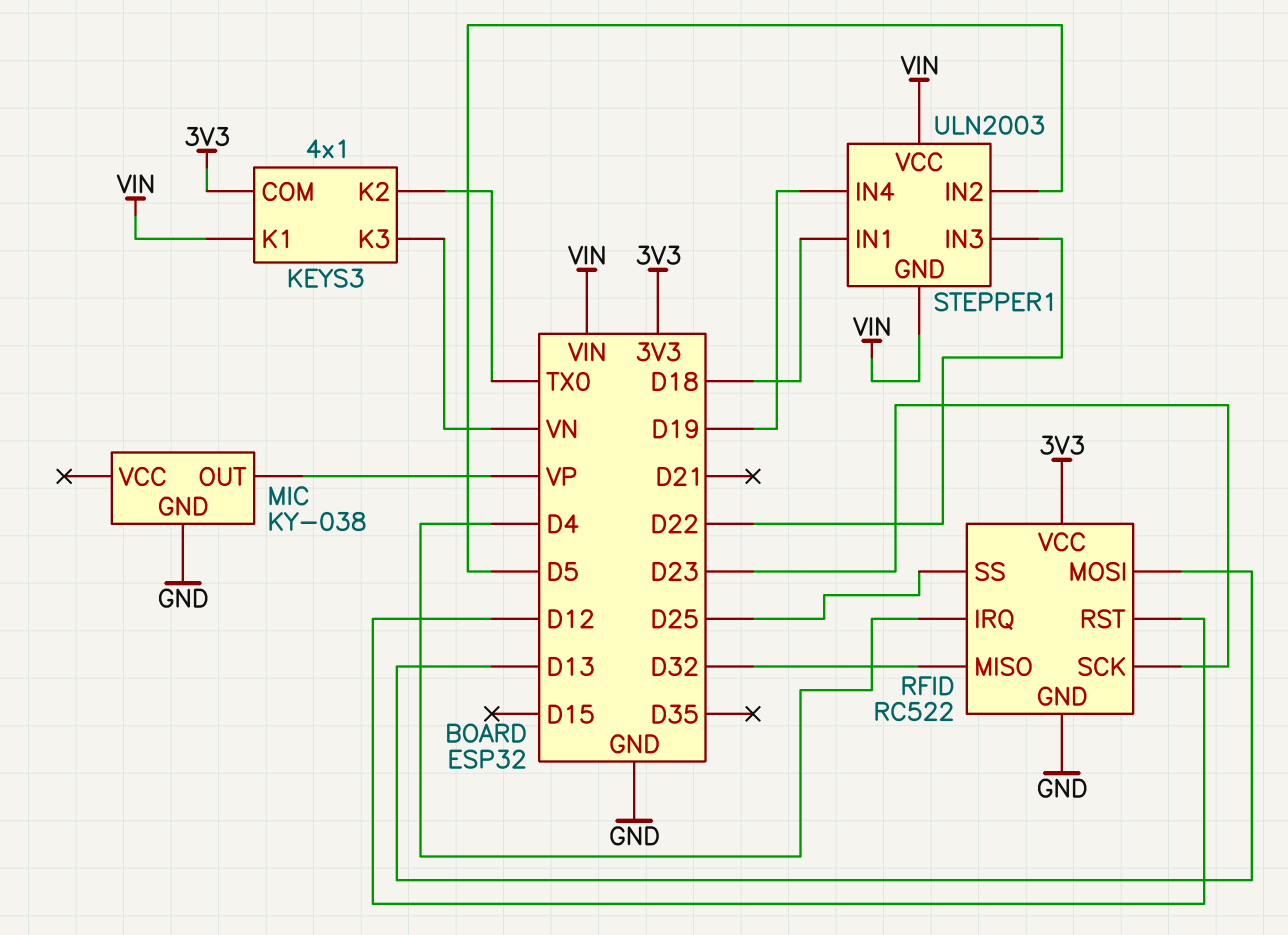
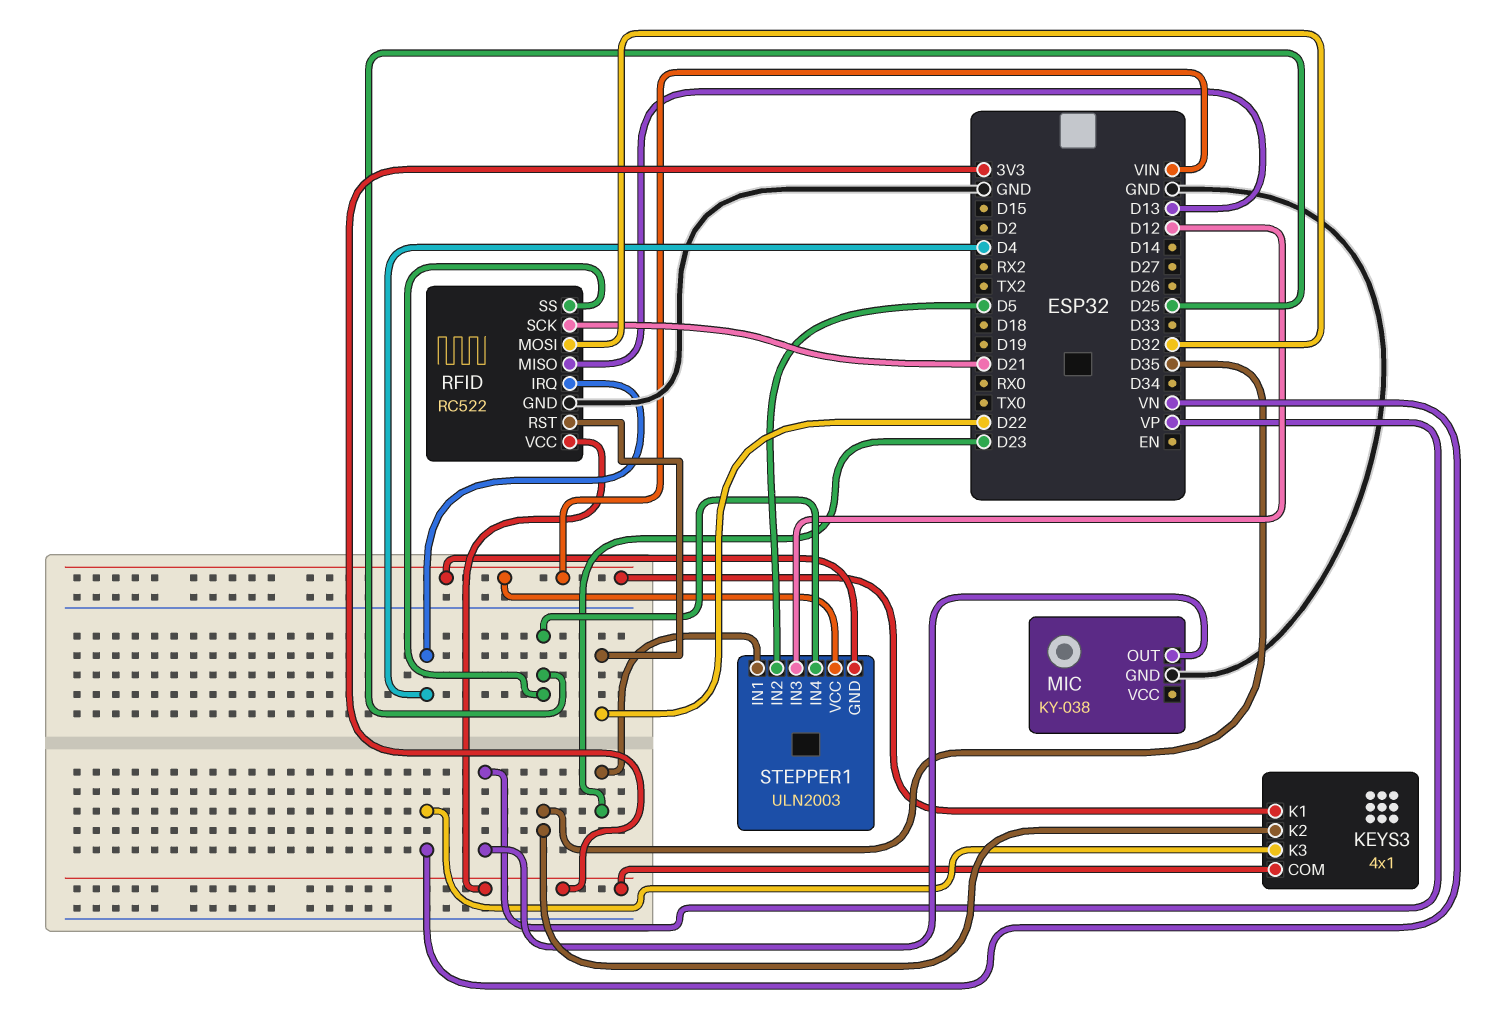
KEYS3 pin K2: TX0 -> D35
RFID pin MISO: D32 -> D13
RFID pin MOSI: D13 -> D32
RFID pin RST: D12 -> D22
RFID pin SCK: D23 -> D21
STEPPER1 pin IN1: D18 -> D23
STEPPER1 pin IN3: D22 -> D12
STEPPER1 pin IN4: D19 -> D25

